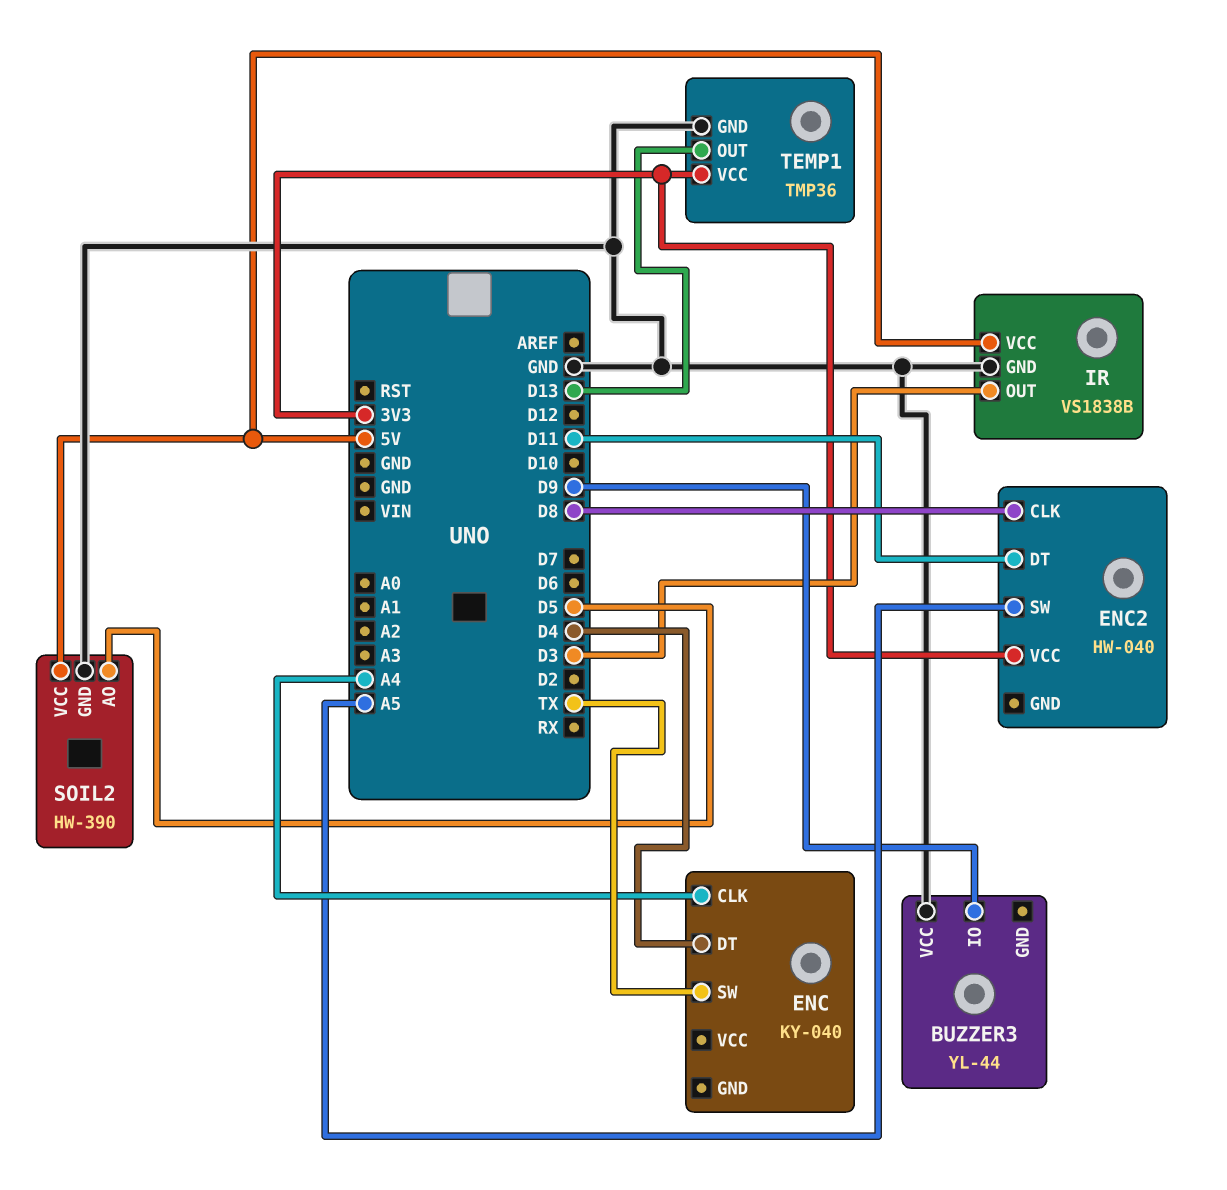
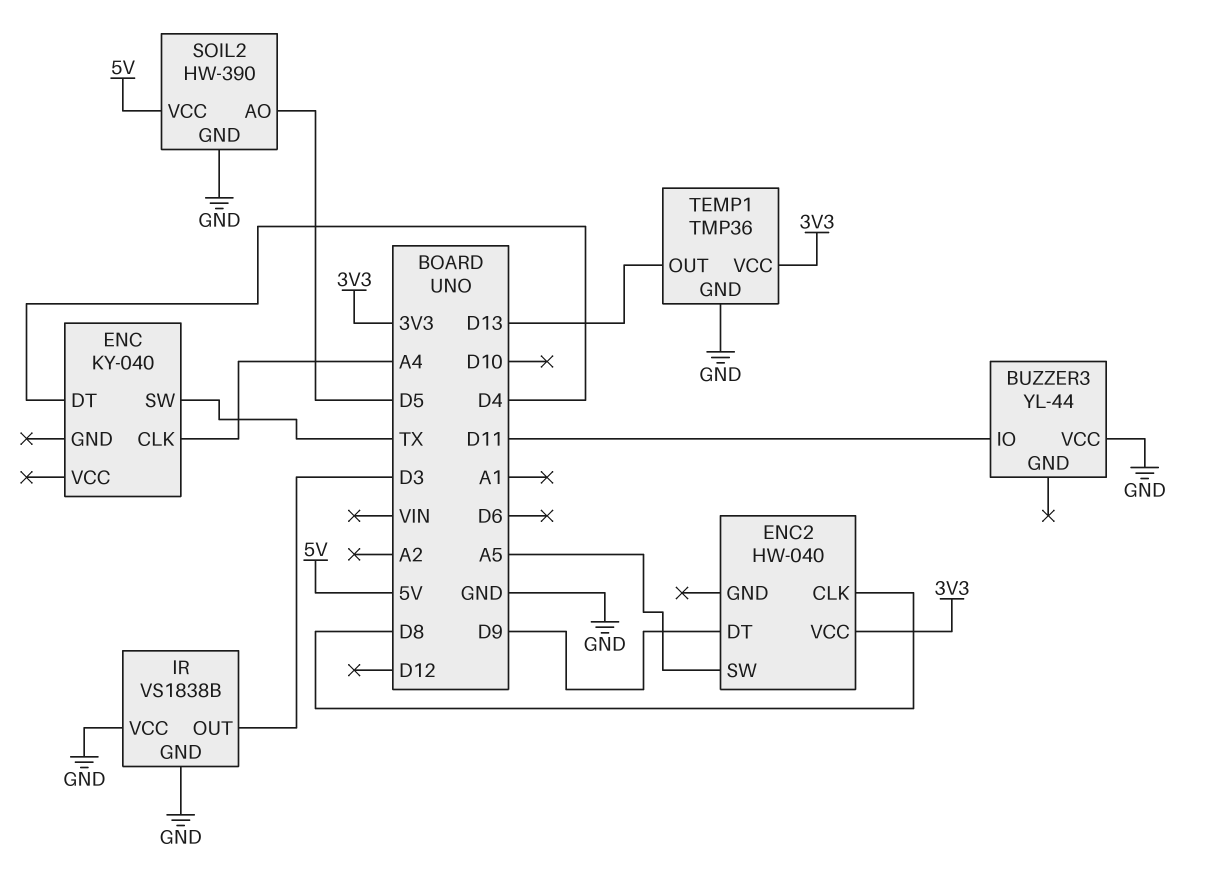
BUZZER3 pin IO: D9 -> D11
ENC2 pin DT: D11 -> D9
IR pin VCC: 5V -> GND

